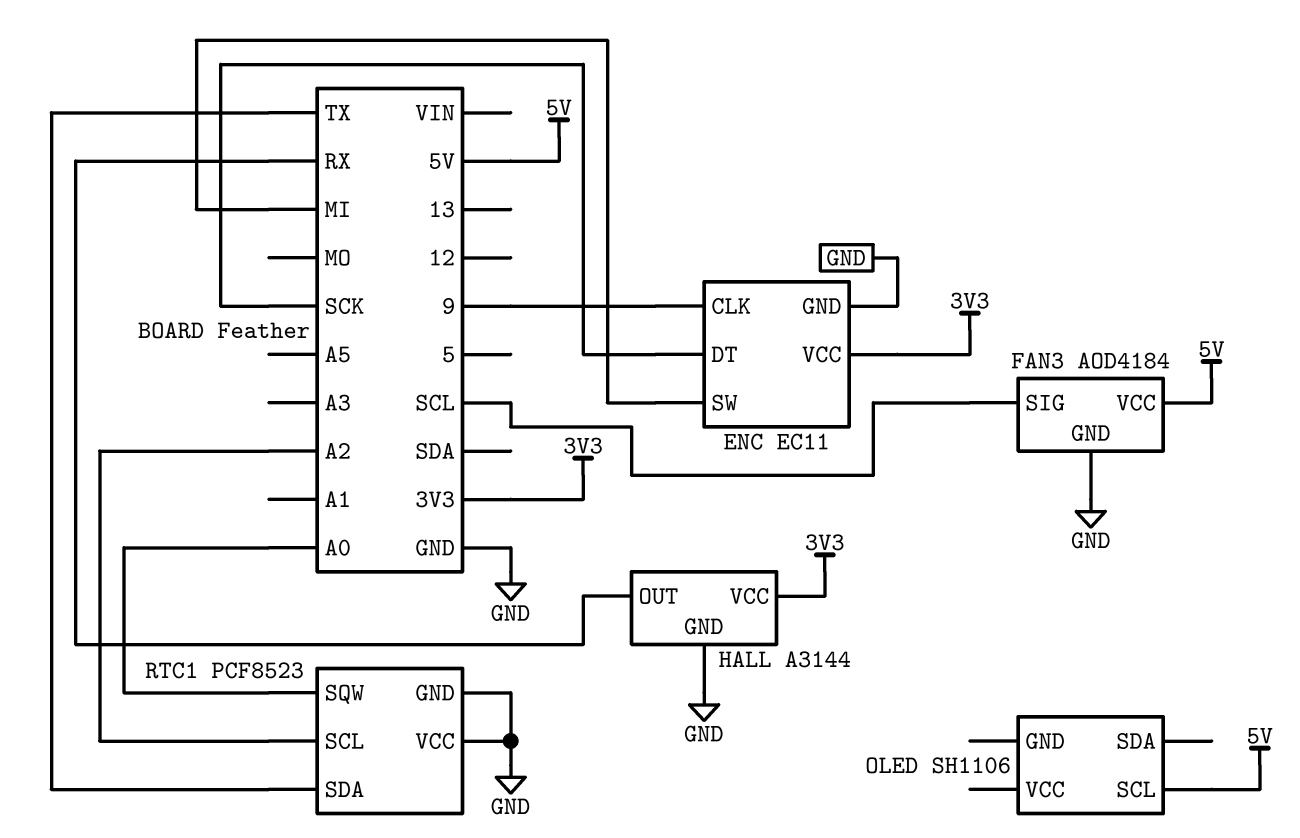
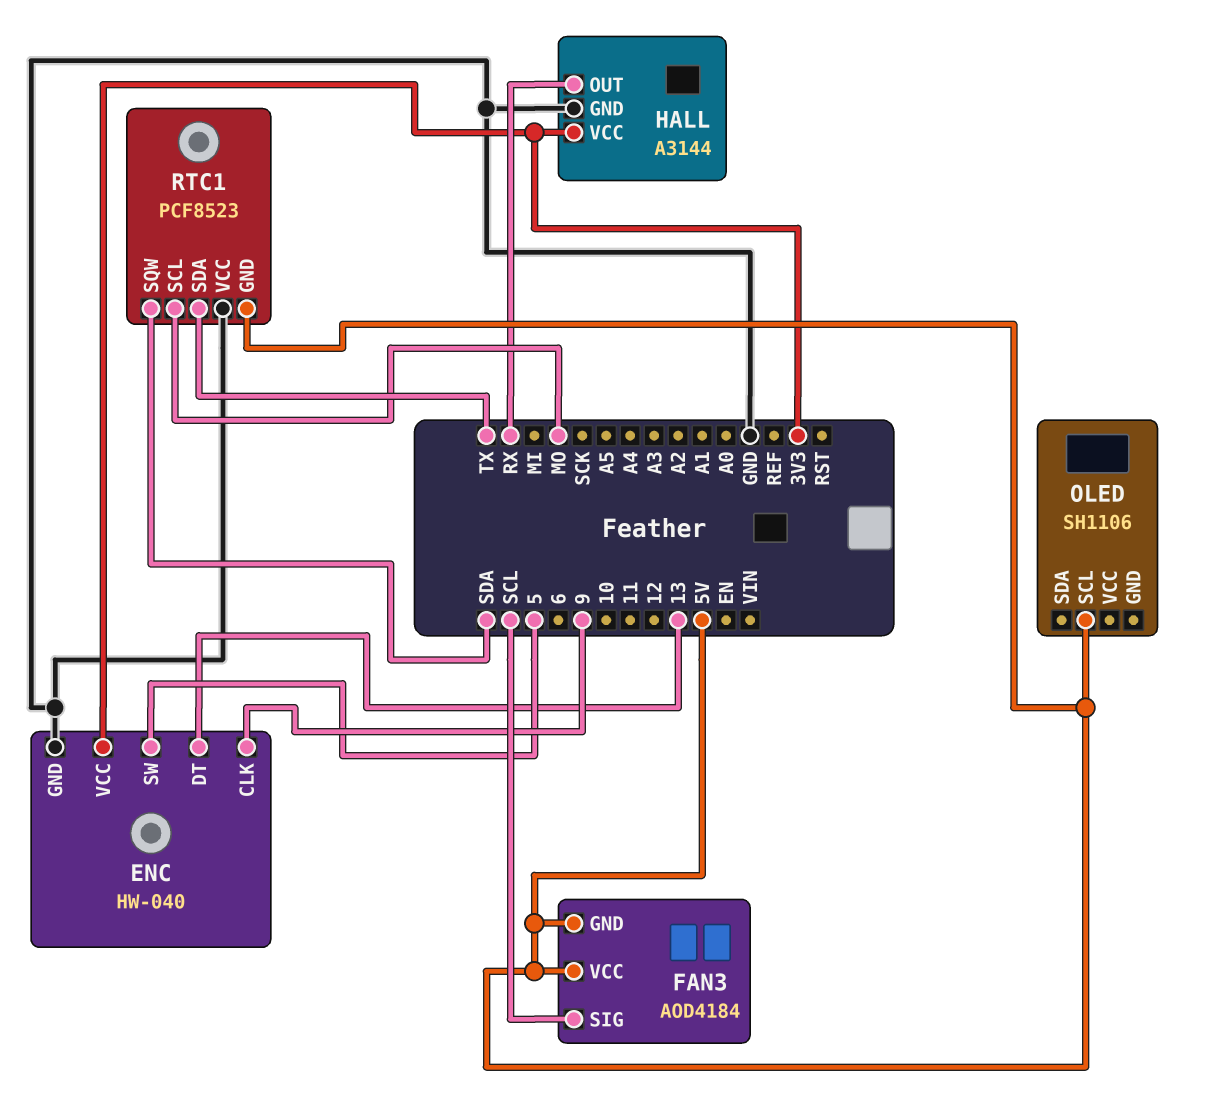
ENC: EC11 -> HW-040
ENC pin DT: SCK -> 13
ENC pin SW: MI -> 5
FAN3 pin GND: GND -> 5V
RTC1 pin GND: GND -> 5V
RTC1 pin SCL: A2 -> MO
RTC1 pin SQW: A0 -> SDA

